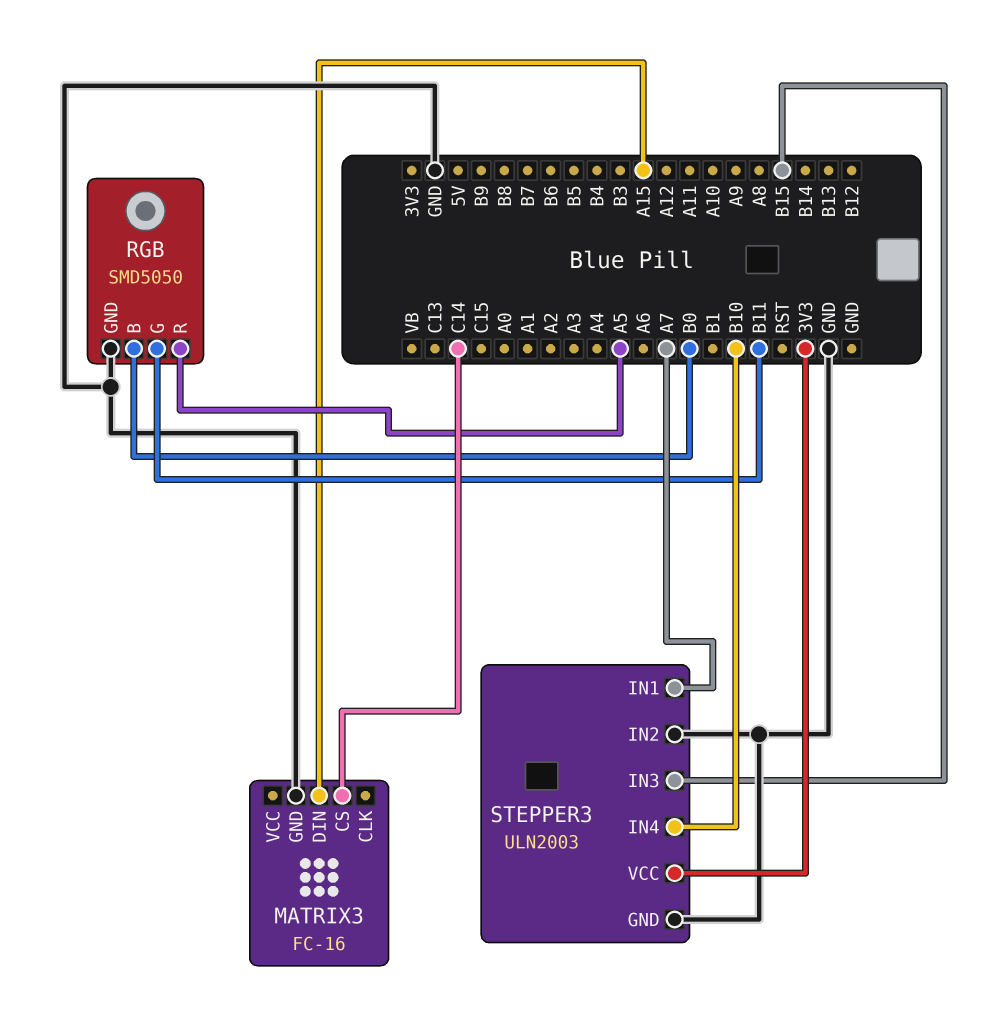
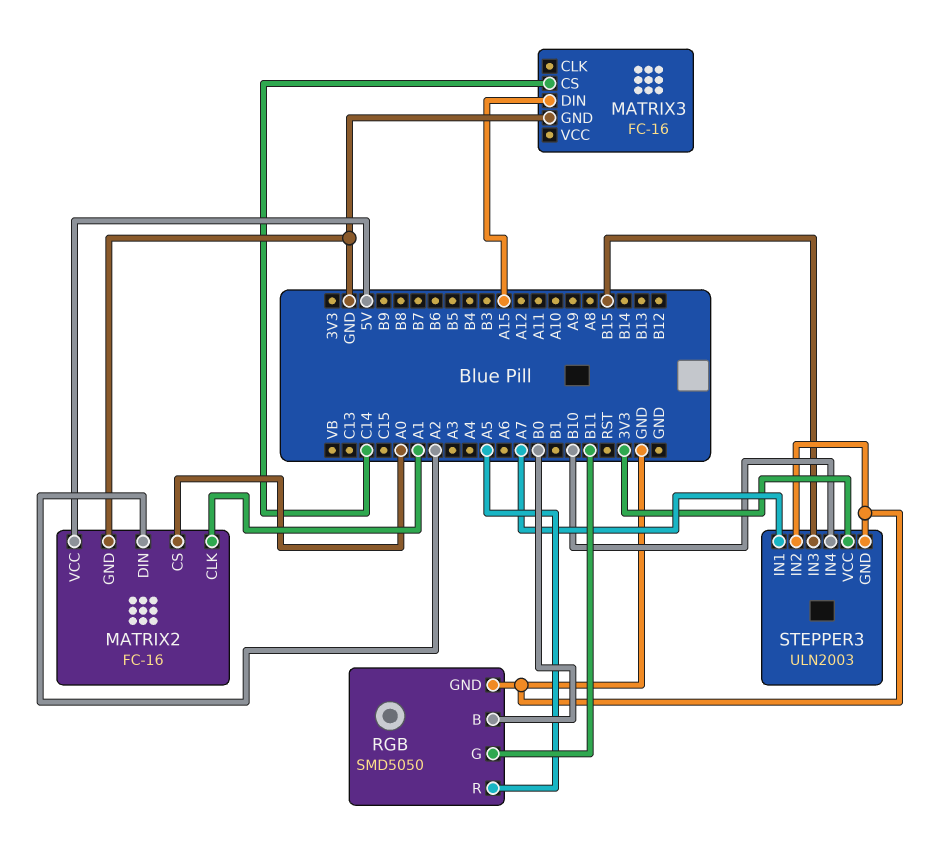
MATRIX2: none -> FC-16
MATRIX2 pin CLK: none -> A1
MATRIX2 pin CS: none -> A0
MATRIX2 pin DIN: none -> A2
MATRIX2 pin GND: none -> GND
MATRIX2 pin VCC: none -> 5V

